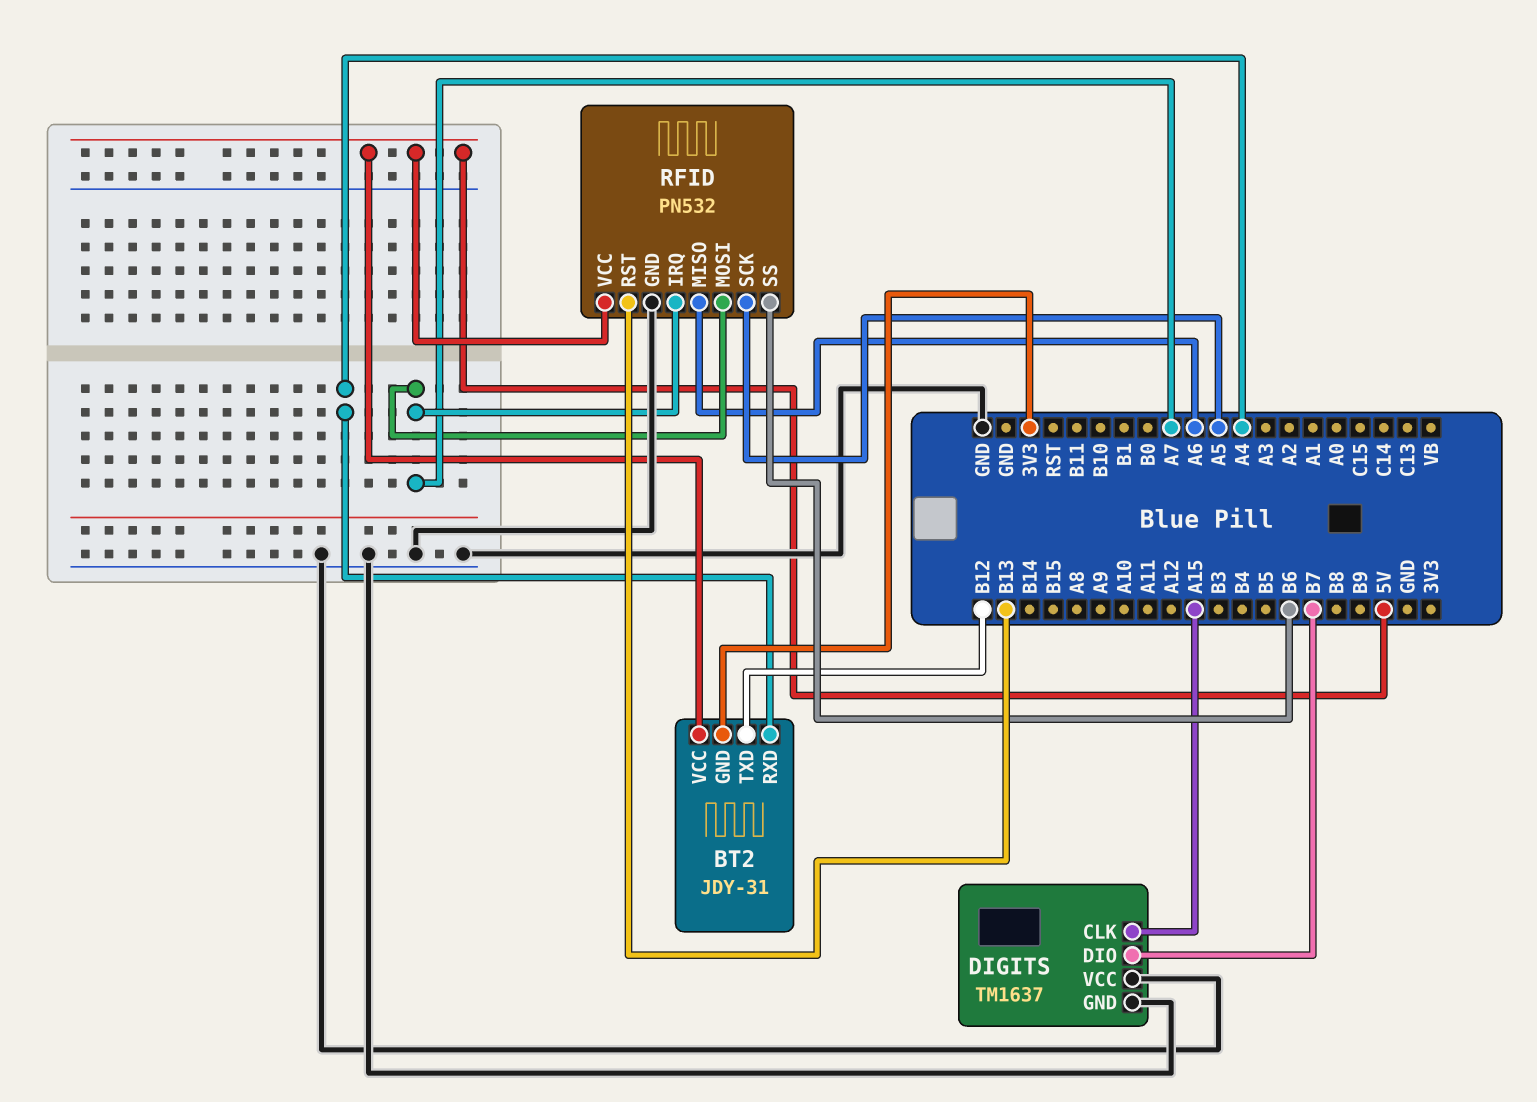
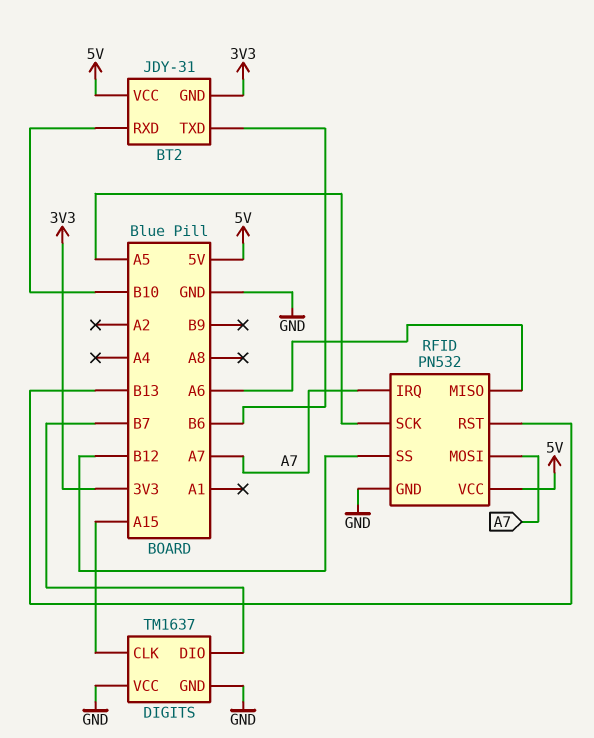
BT2 pin RXD: A4 -> B10
BT2 pin TXD: B12 -> B6
RFID pin SS: B6 -> B12

